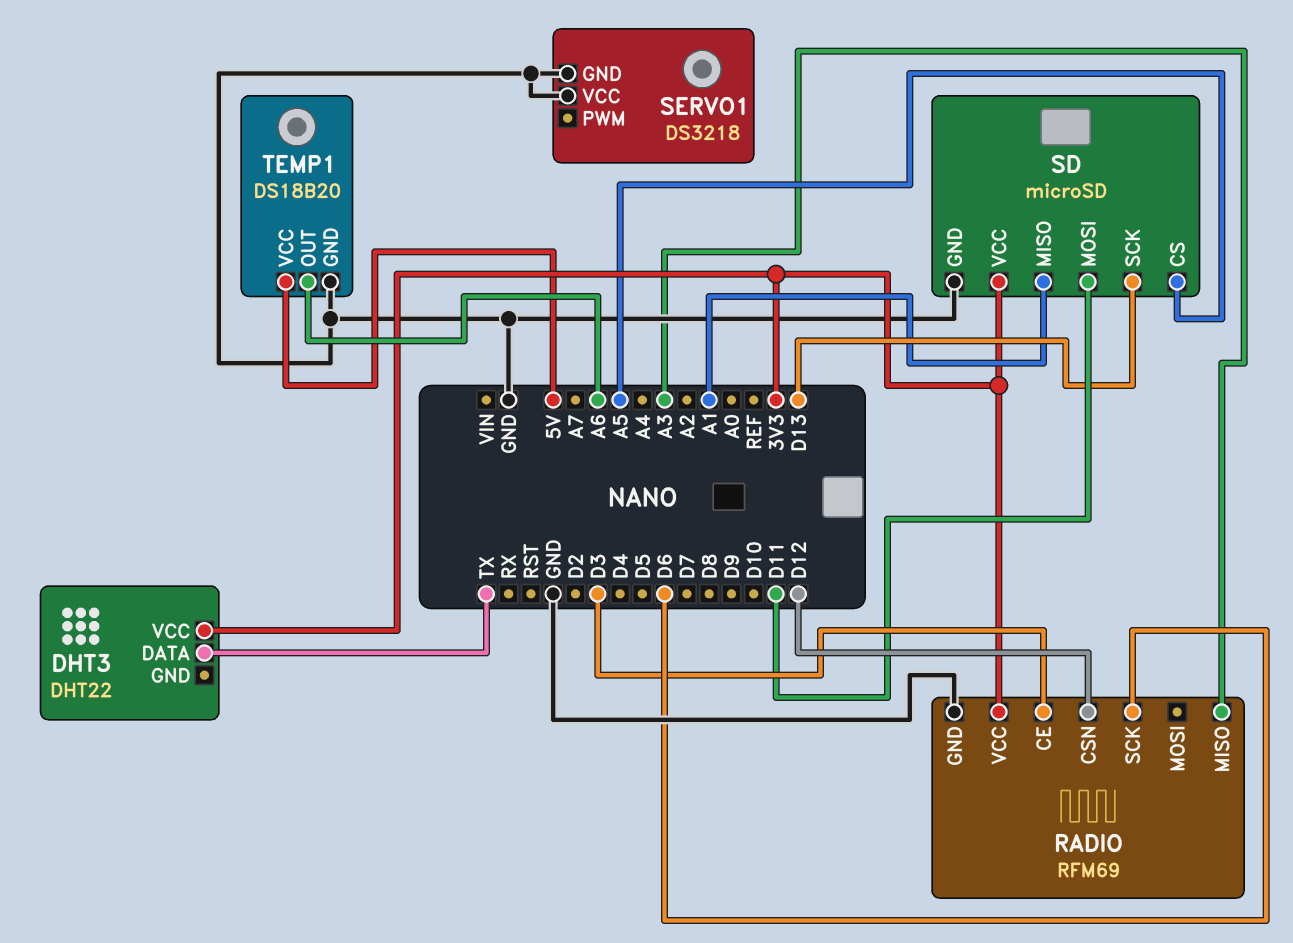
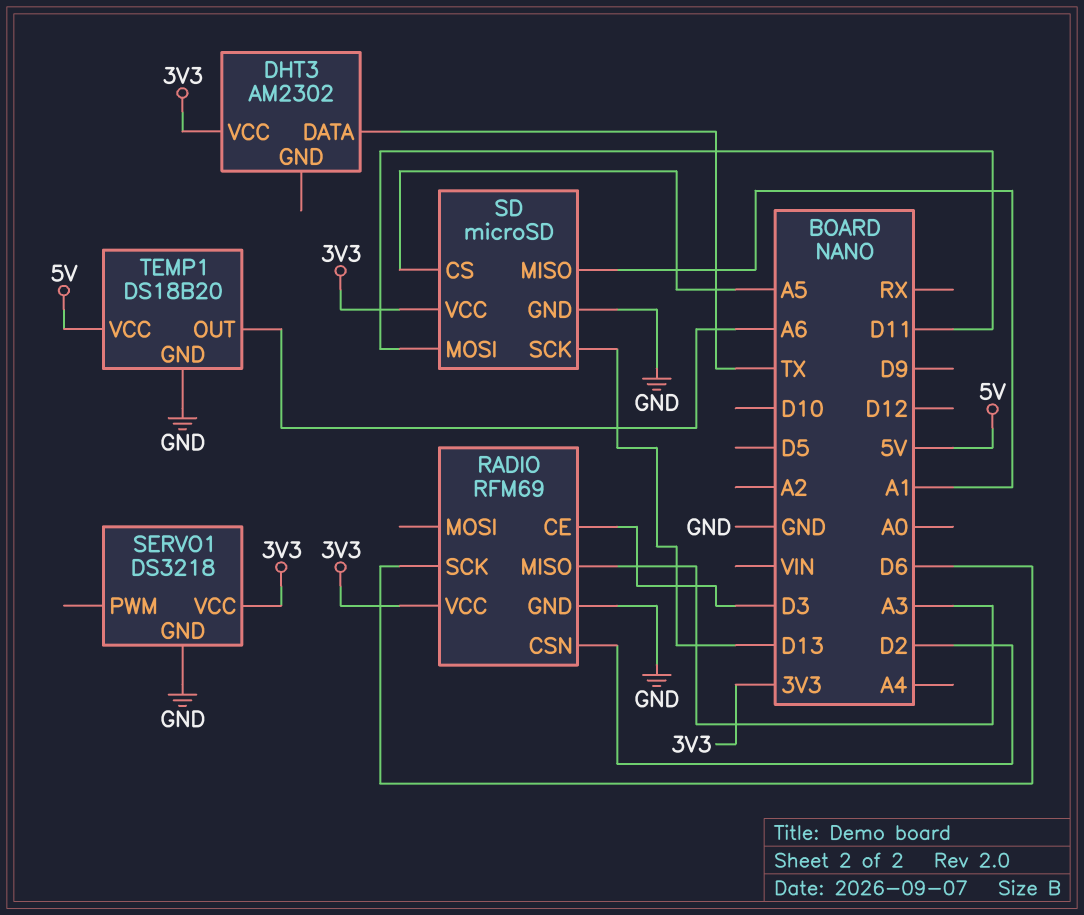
DHT3: DHT22 -> AM2302
RADIO pin CSN: D12 -> D2
SERVO1 pin VCC: GND -> 3V3

